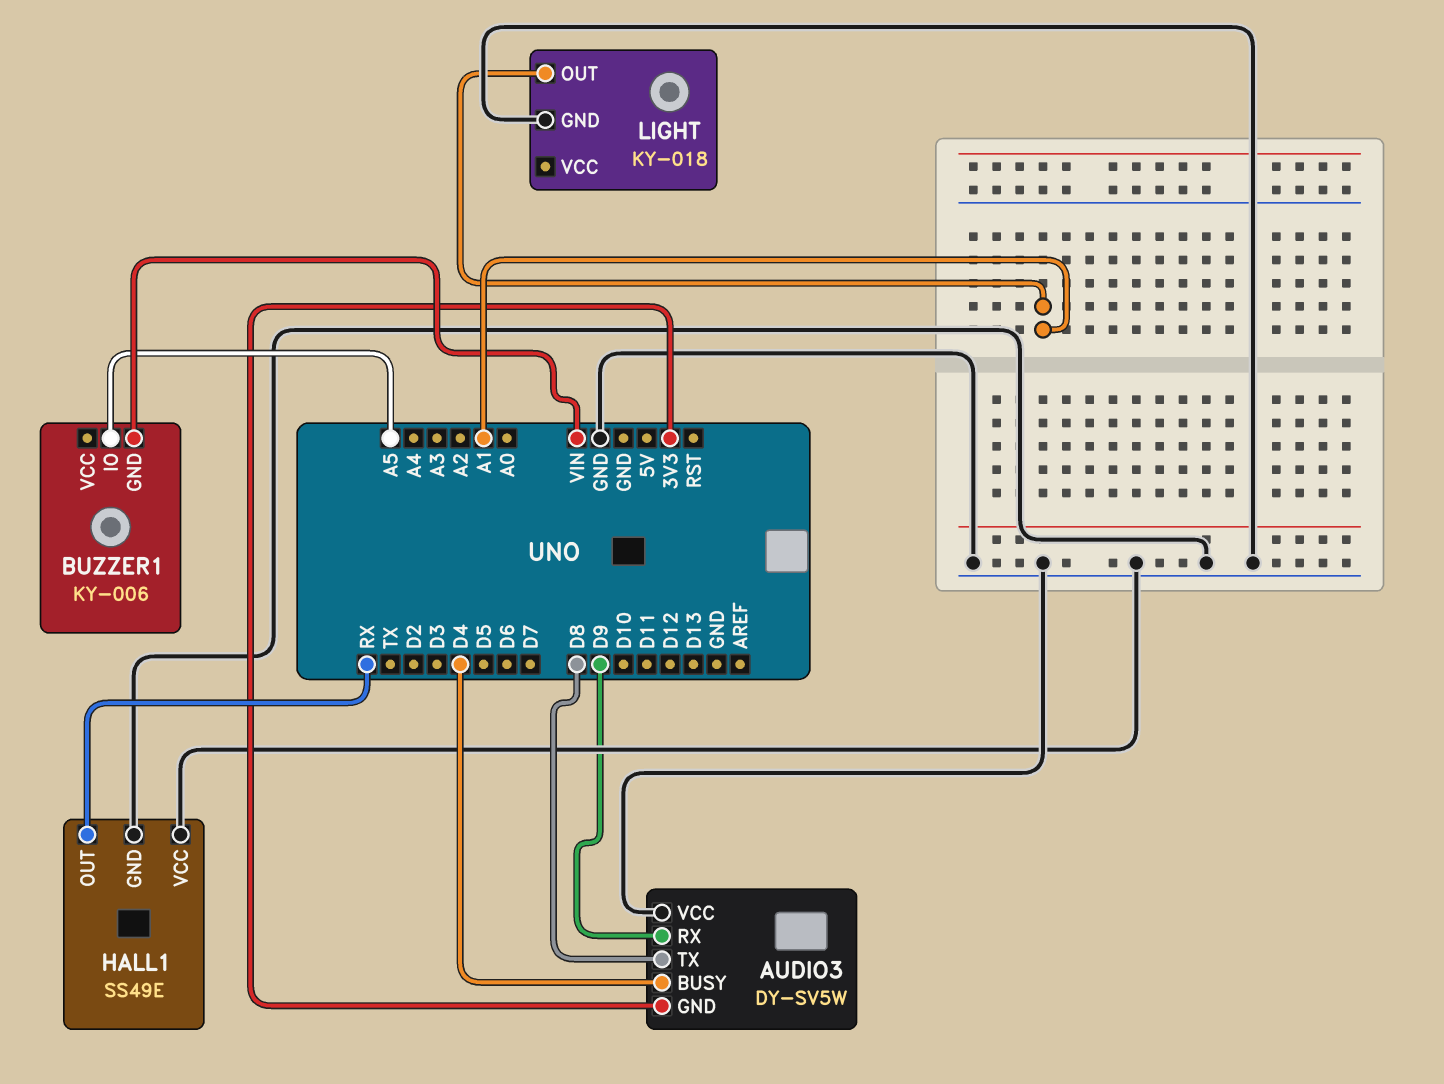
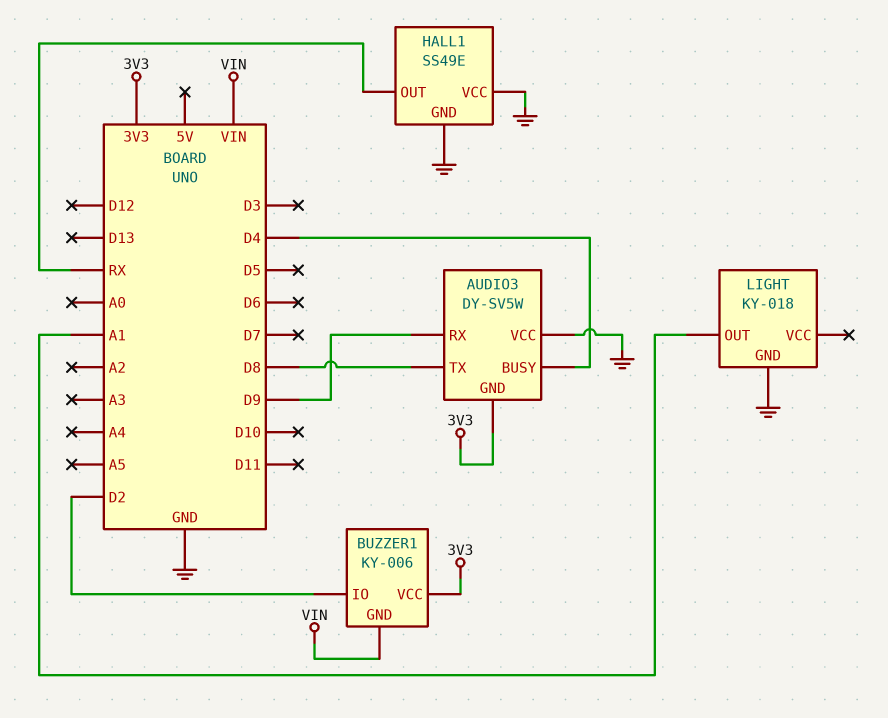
BUZZER1 pin IO: A5 -> D2
BUZZER1 pin VCC: none -> 3V3

